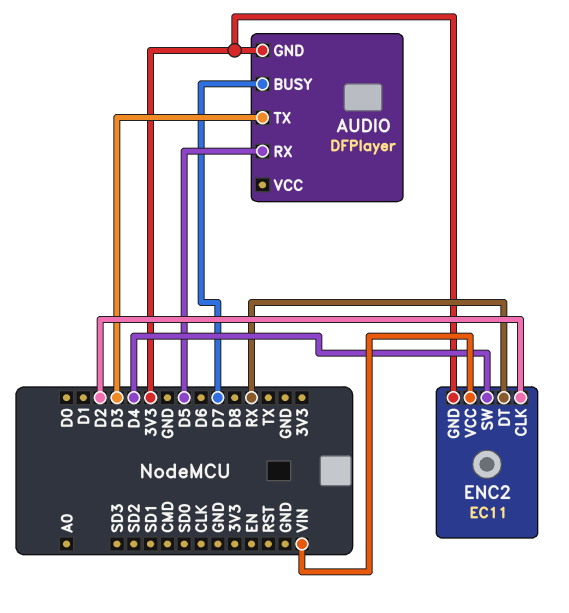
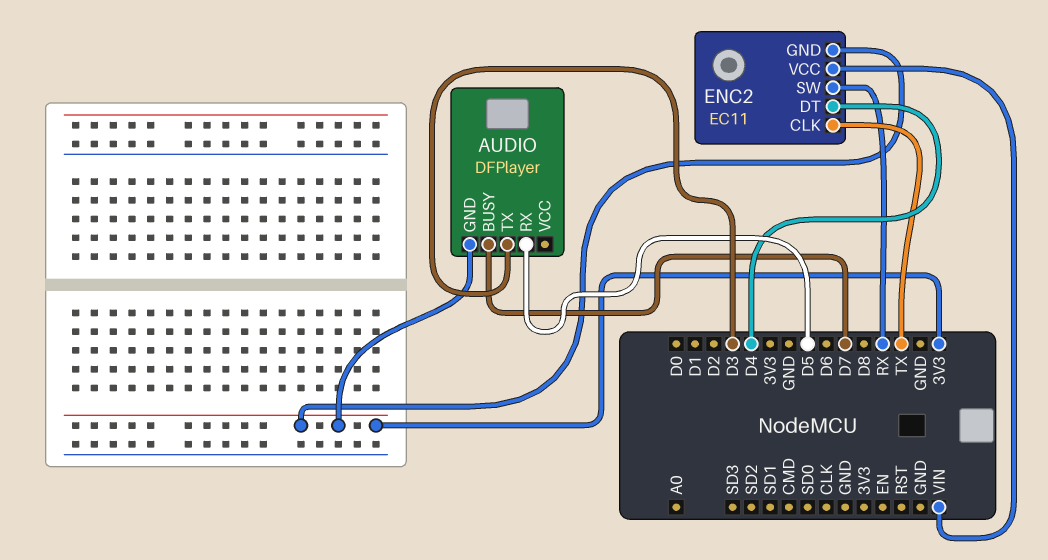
ENC2 pin CLK: D2 -> TX
ENC2 pin DT: RX -> D4
ENC2 pin SW: D4 -> RX

